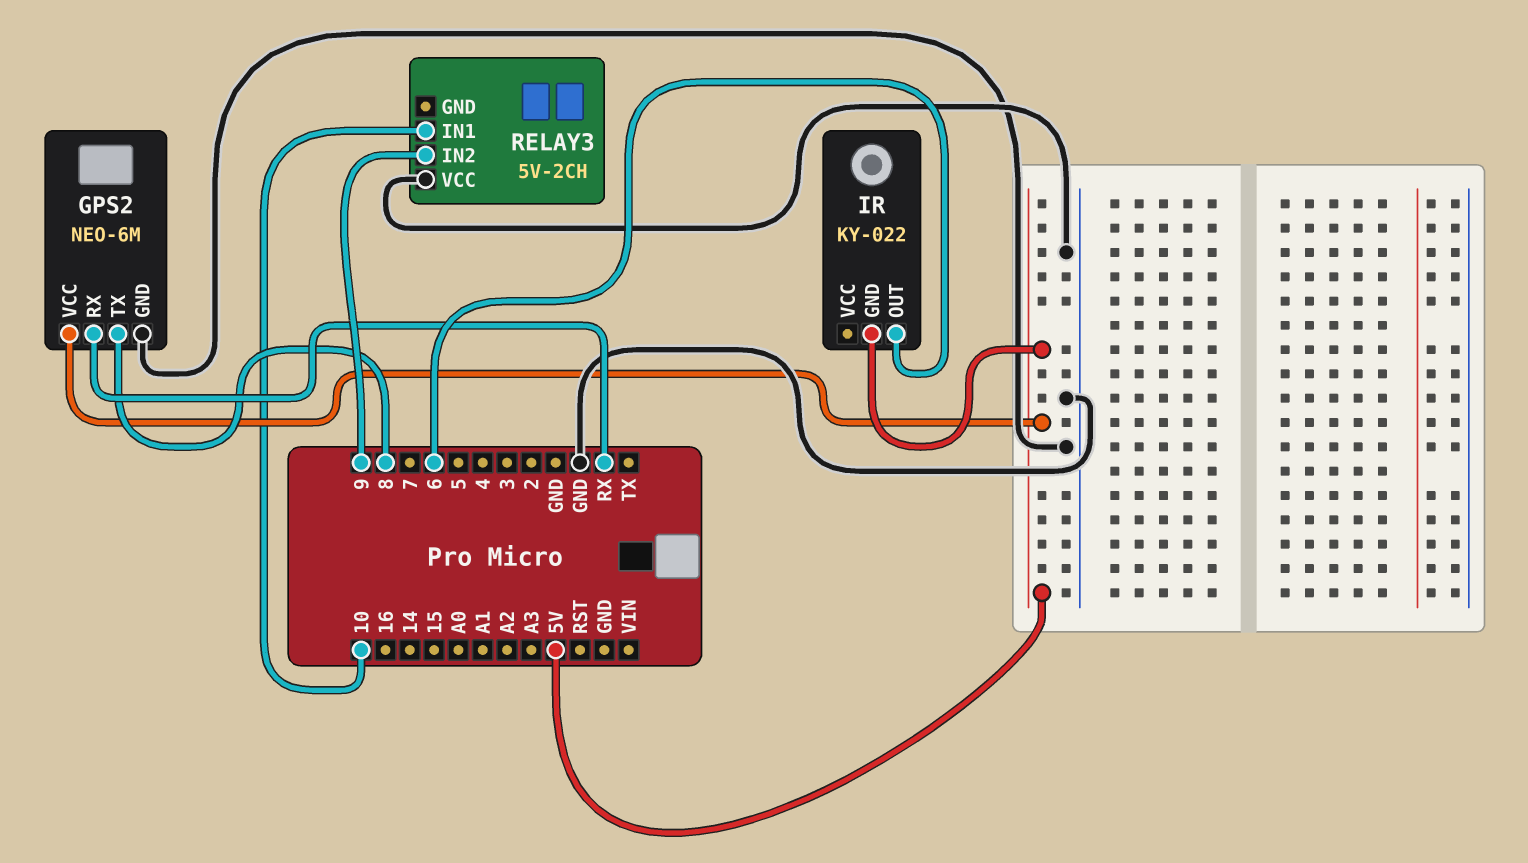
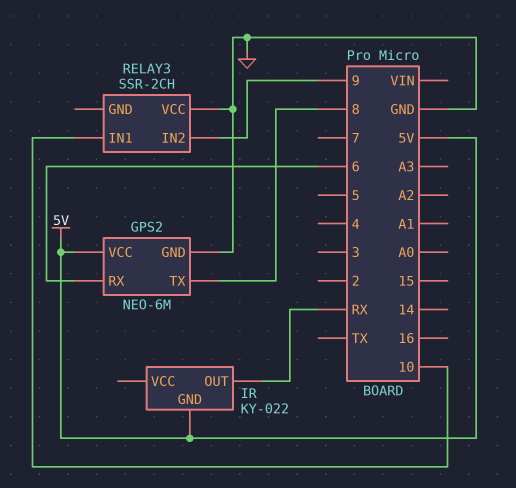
GPS2 pin RX: RX -> 6
IR pin OUT: 6 -> RX
RELAY3: 5V-2CH -> SSR-2CH

